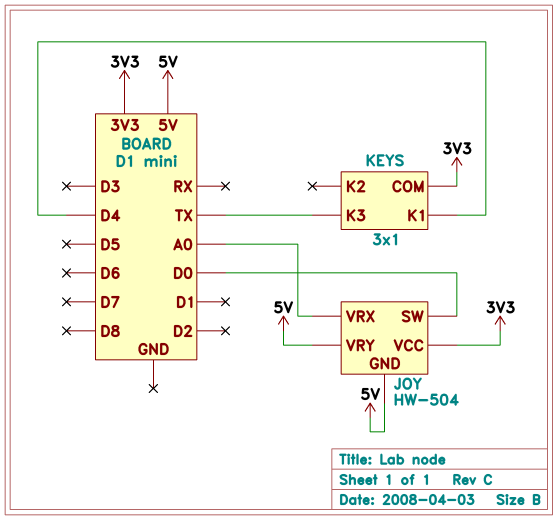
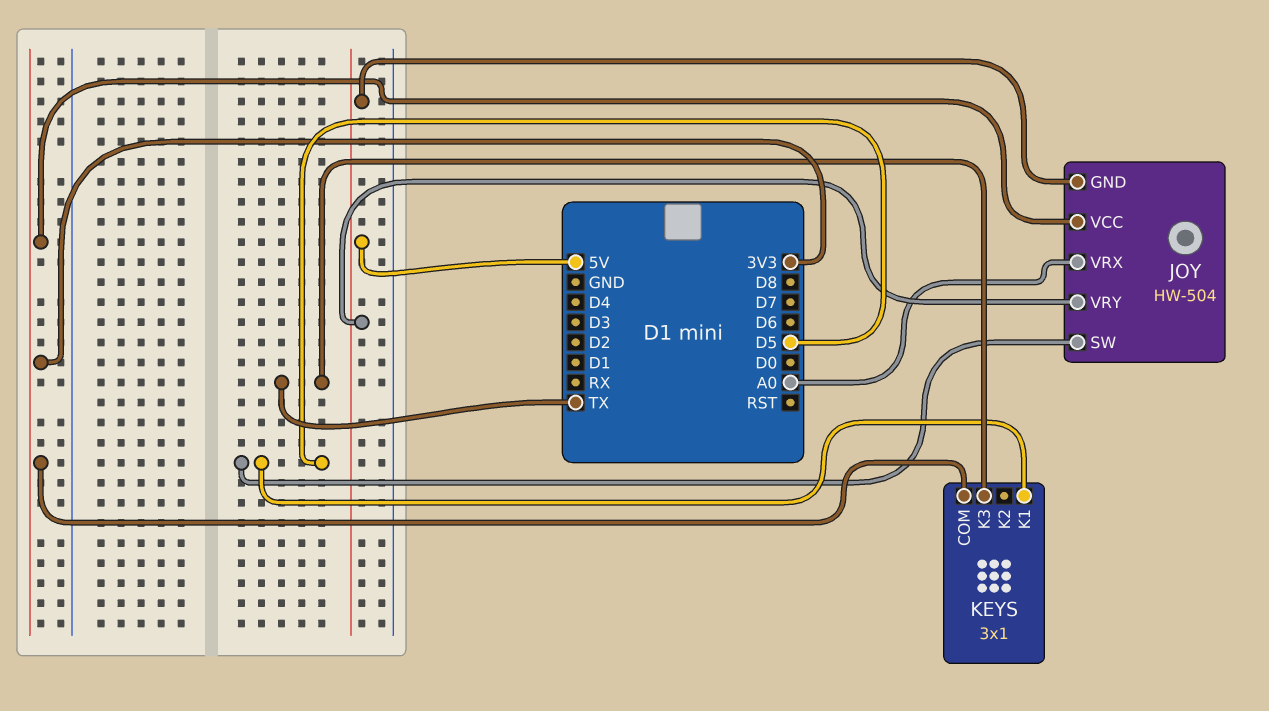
JOY pin SW: D0 -> D5
KEYS pin K1: D4 -> D5

